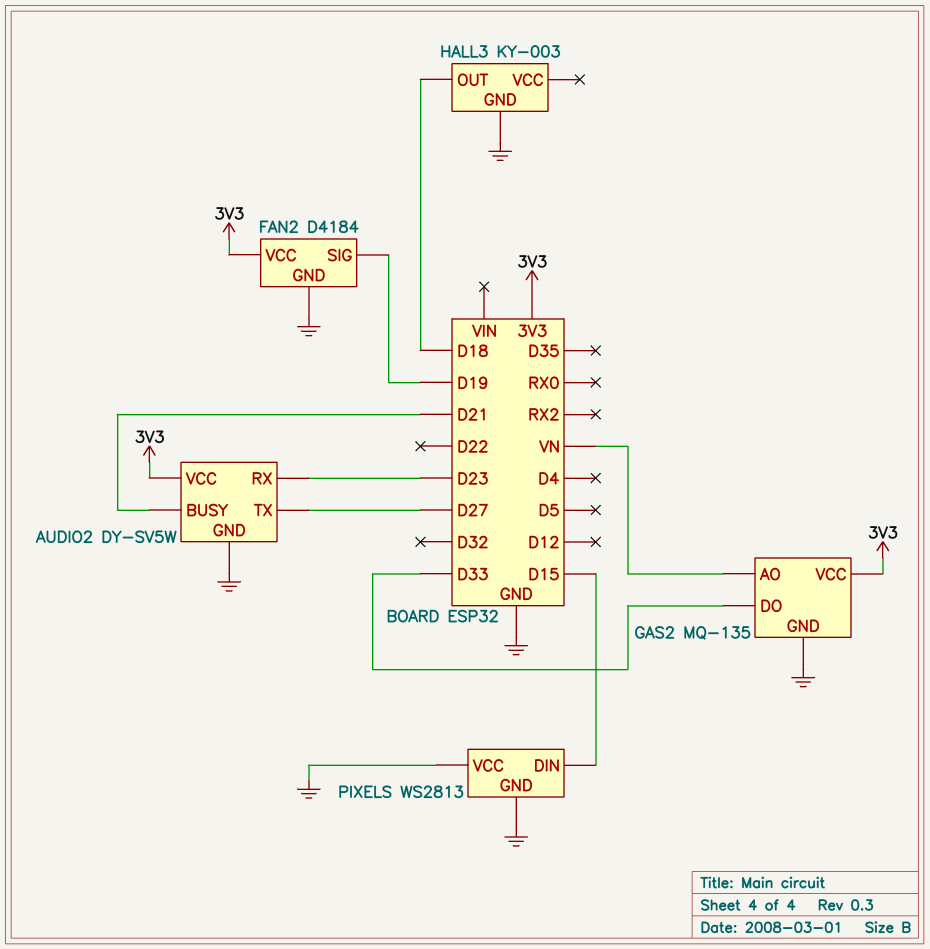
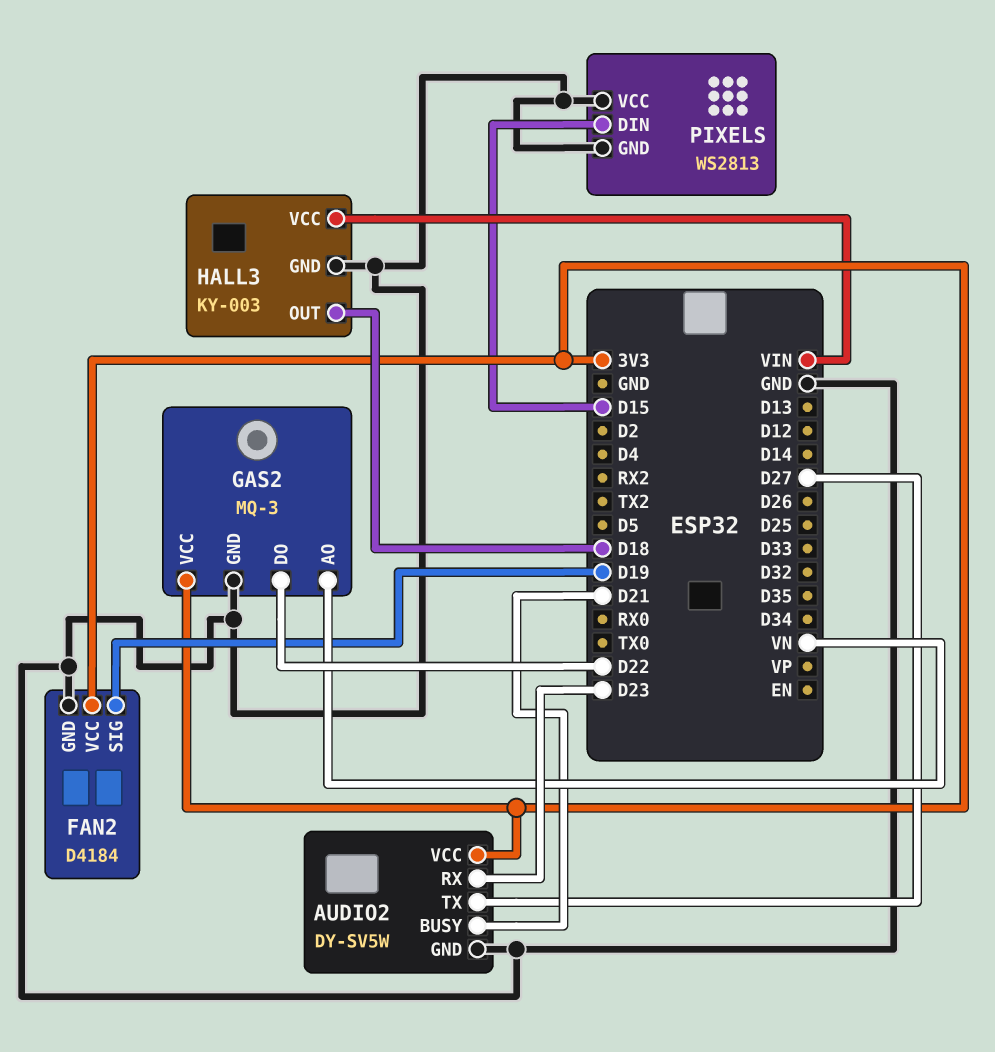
GAS2: MQ-135 -> MQ-3
GAS2 pin DO: D33 -> D22
HALL3 pin VCC: none -> VIN

